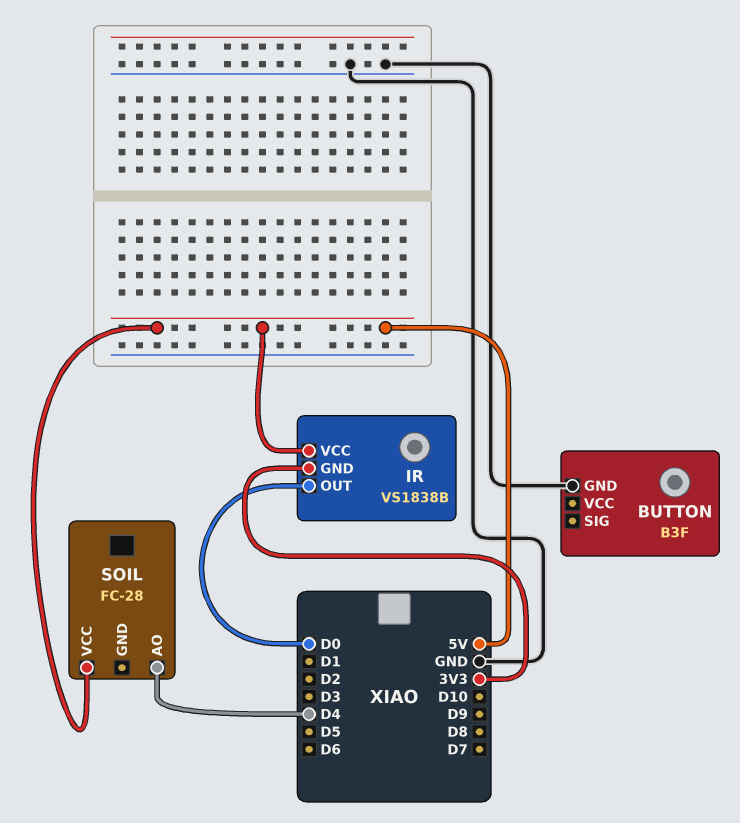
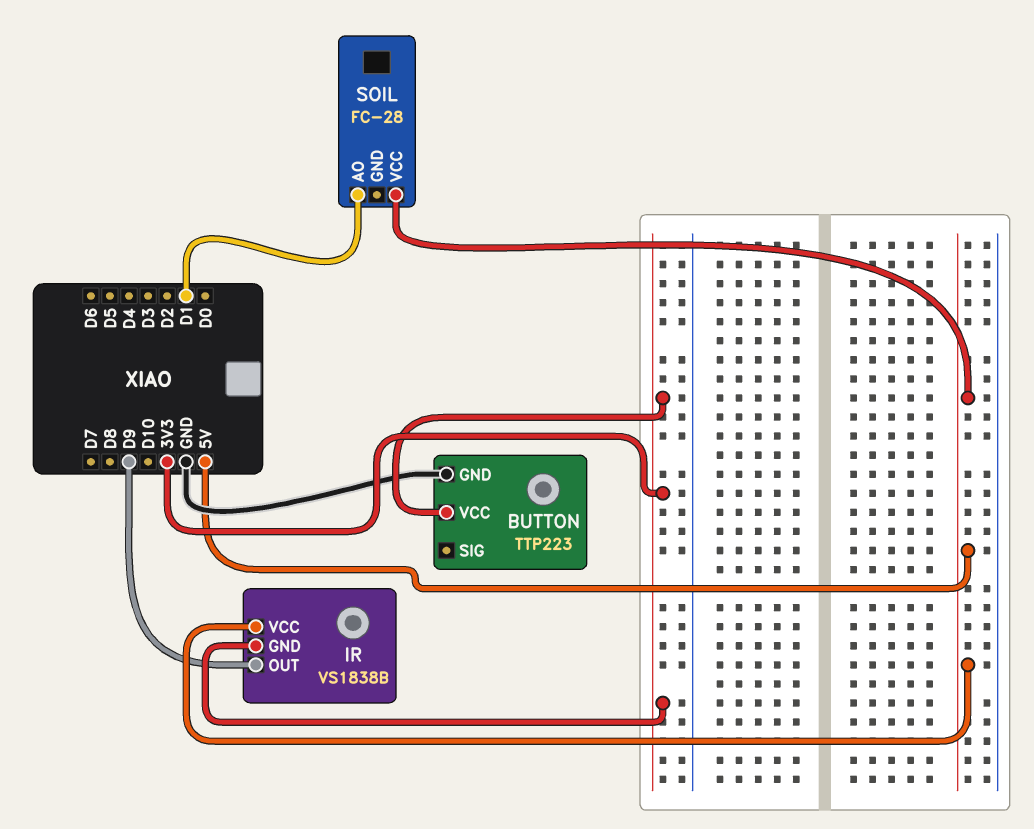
BUTTON: B3F -> TTP223
BUTTON pin VCC: none -> 3V3
IR pin OUT: D0 -> D9
SOIL pin AO: D4 -> D1

